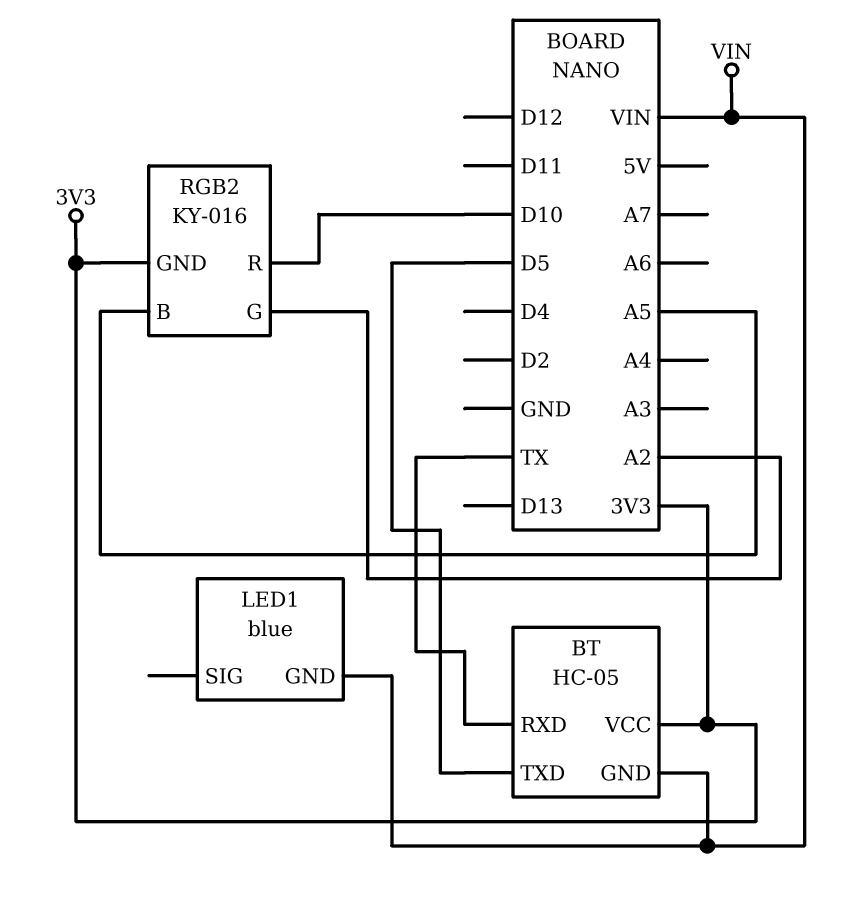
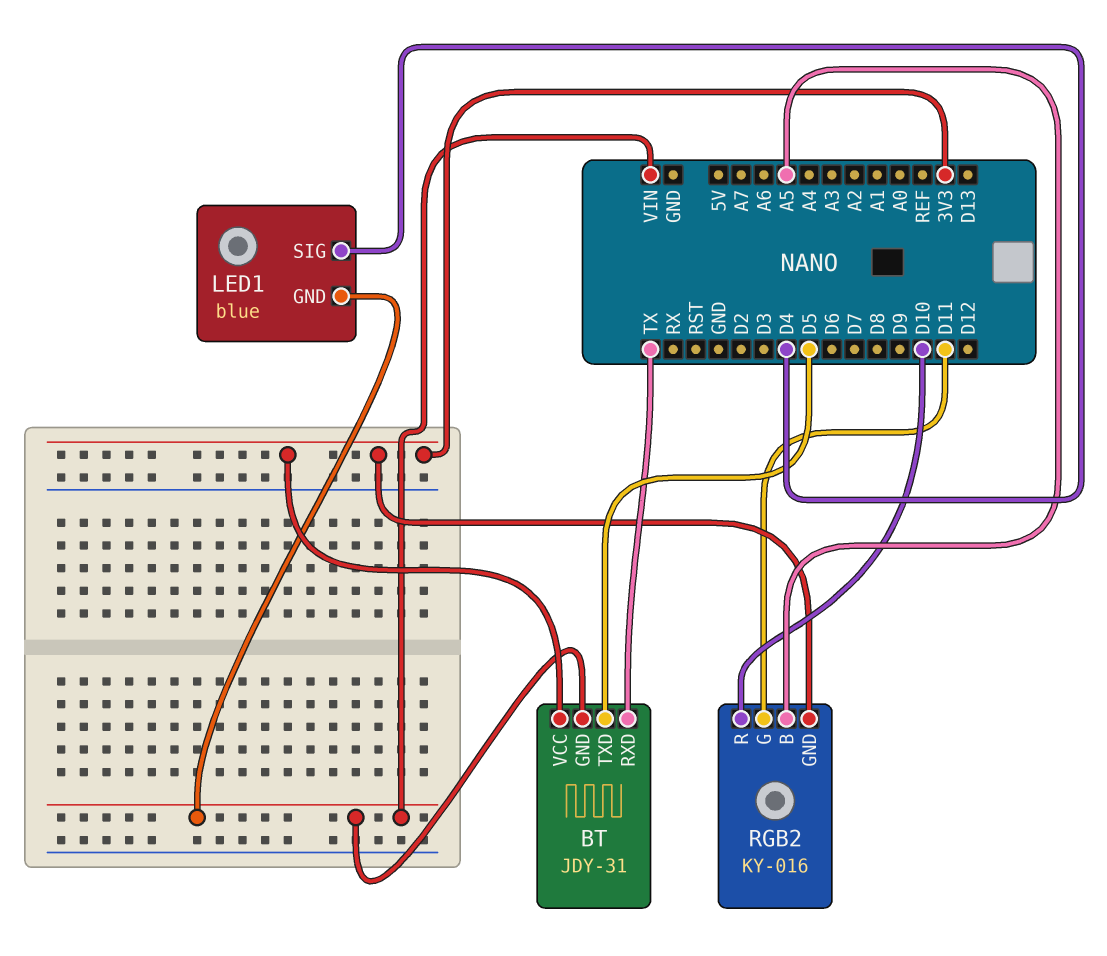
BT: HC-05 -> JDY-31
LED1 pin SIG: none -> D4
RGB2 pin G: A2 -> D11

